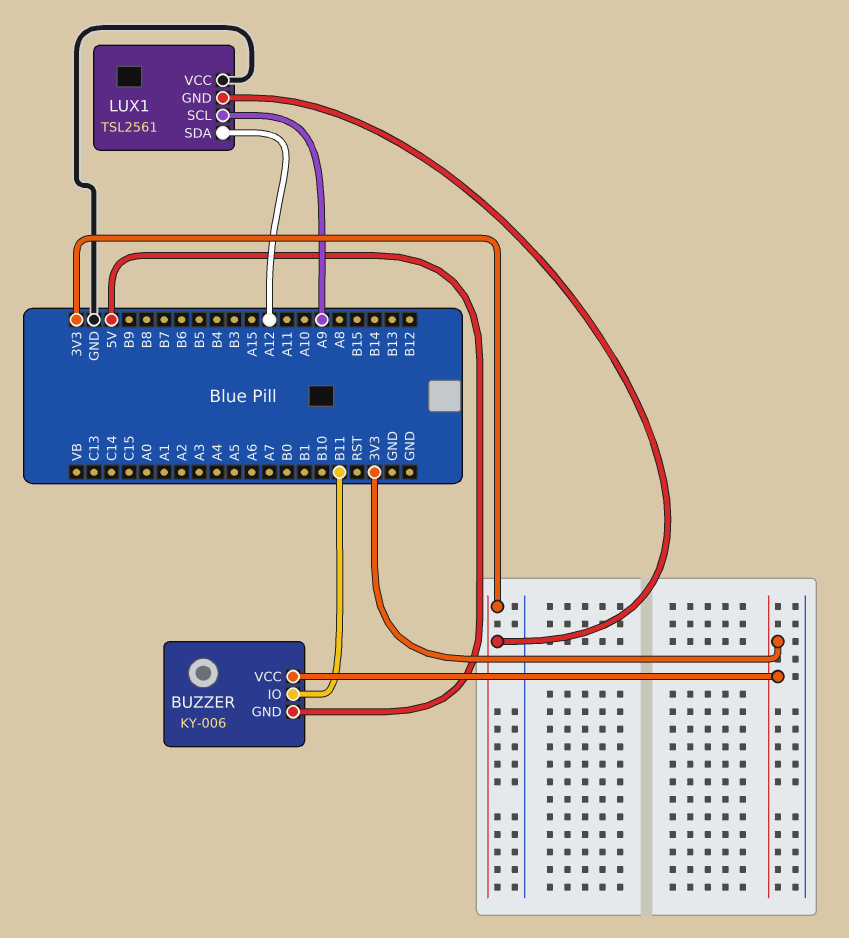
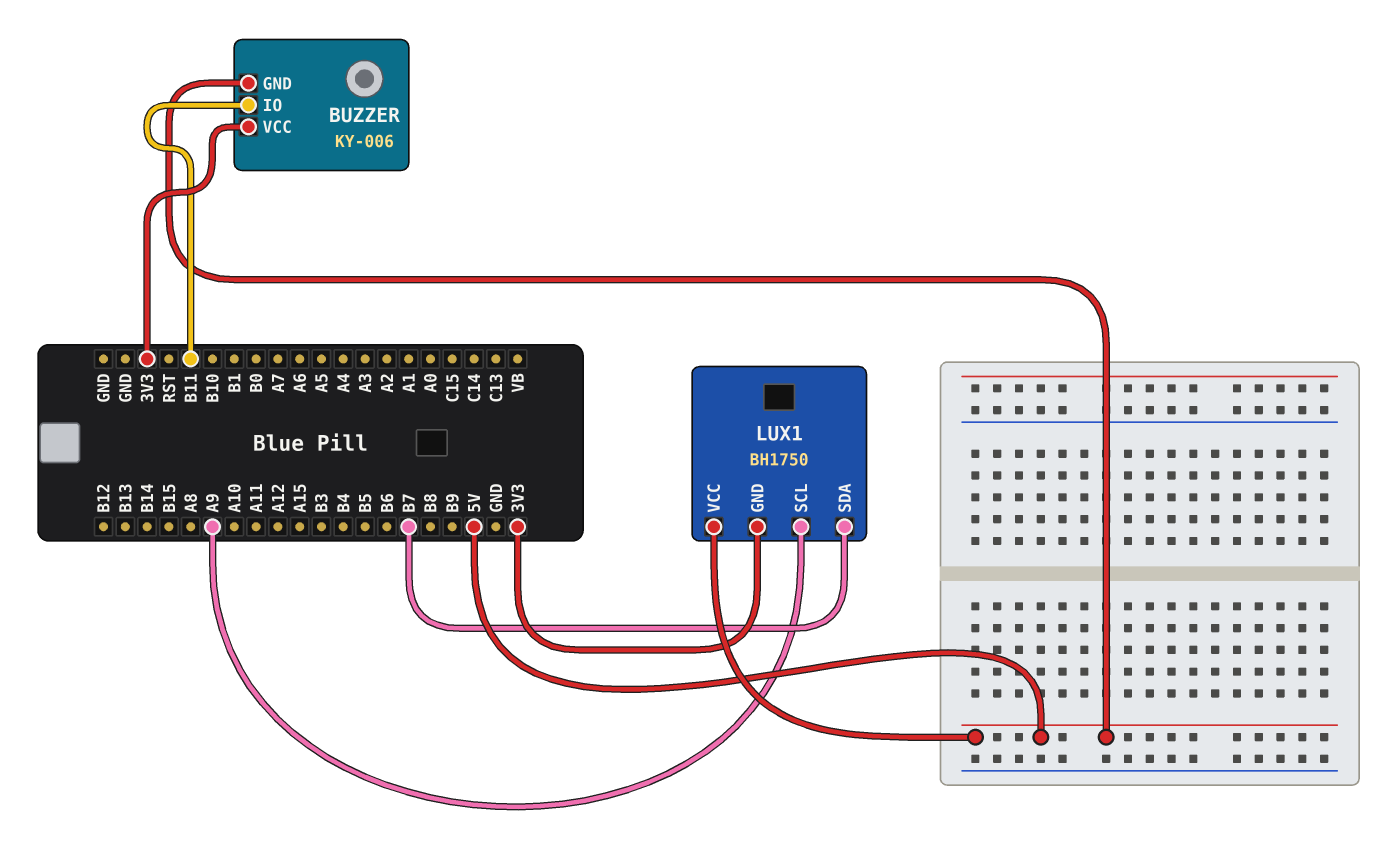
LUX1: TSL2561 -> BH1750
LUX1 pin SDA: A12 -> B7
LUX1 pin VCC: GND -> 5V

